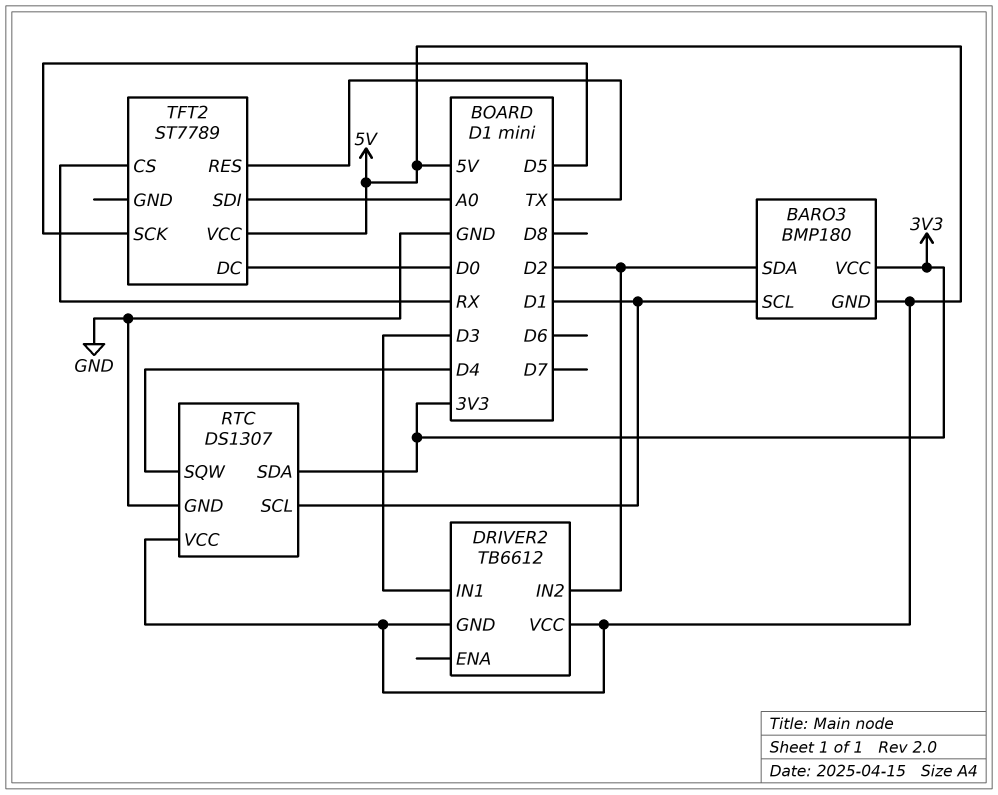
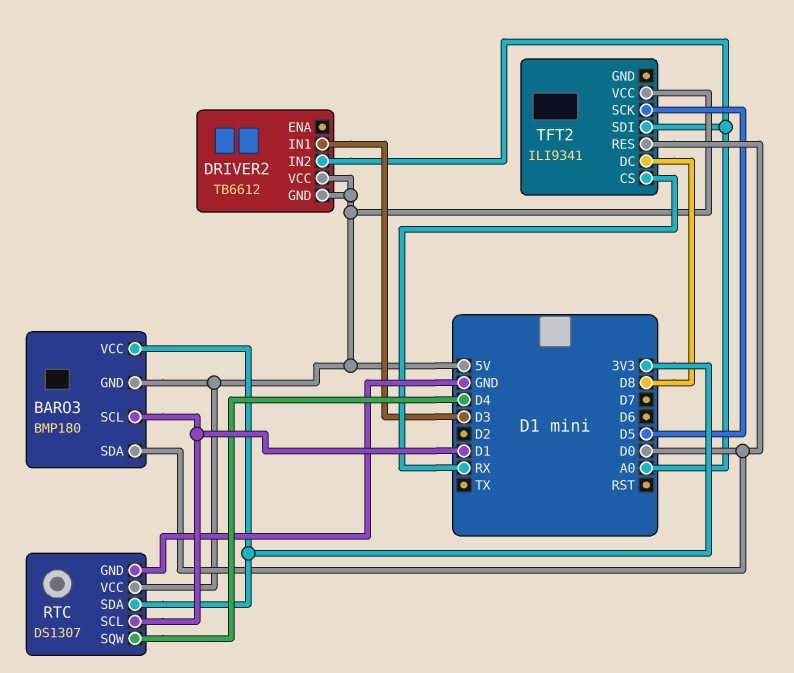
BARO3 pin SDA: D2 -> D0
DRIVER2 pin IN2: D2 -> A0
TFT2: ST7789 -> ILI9341
TFT2 pin DC: D0 -> D8
TFT2 pin RES: TX -> D0

